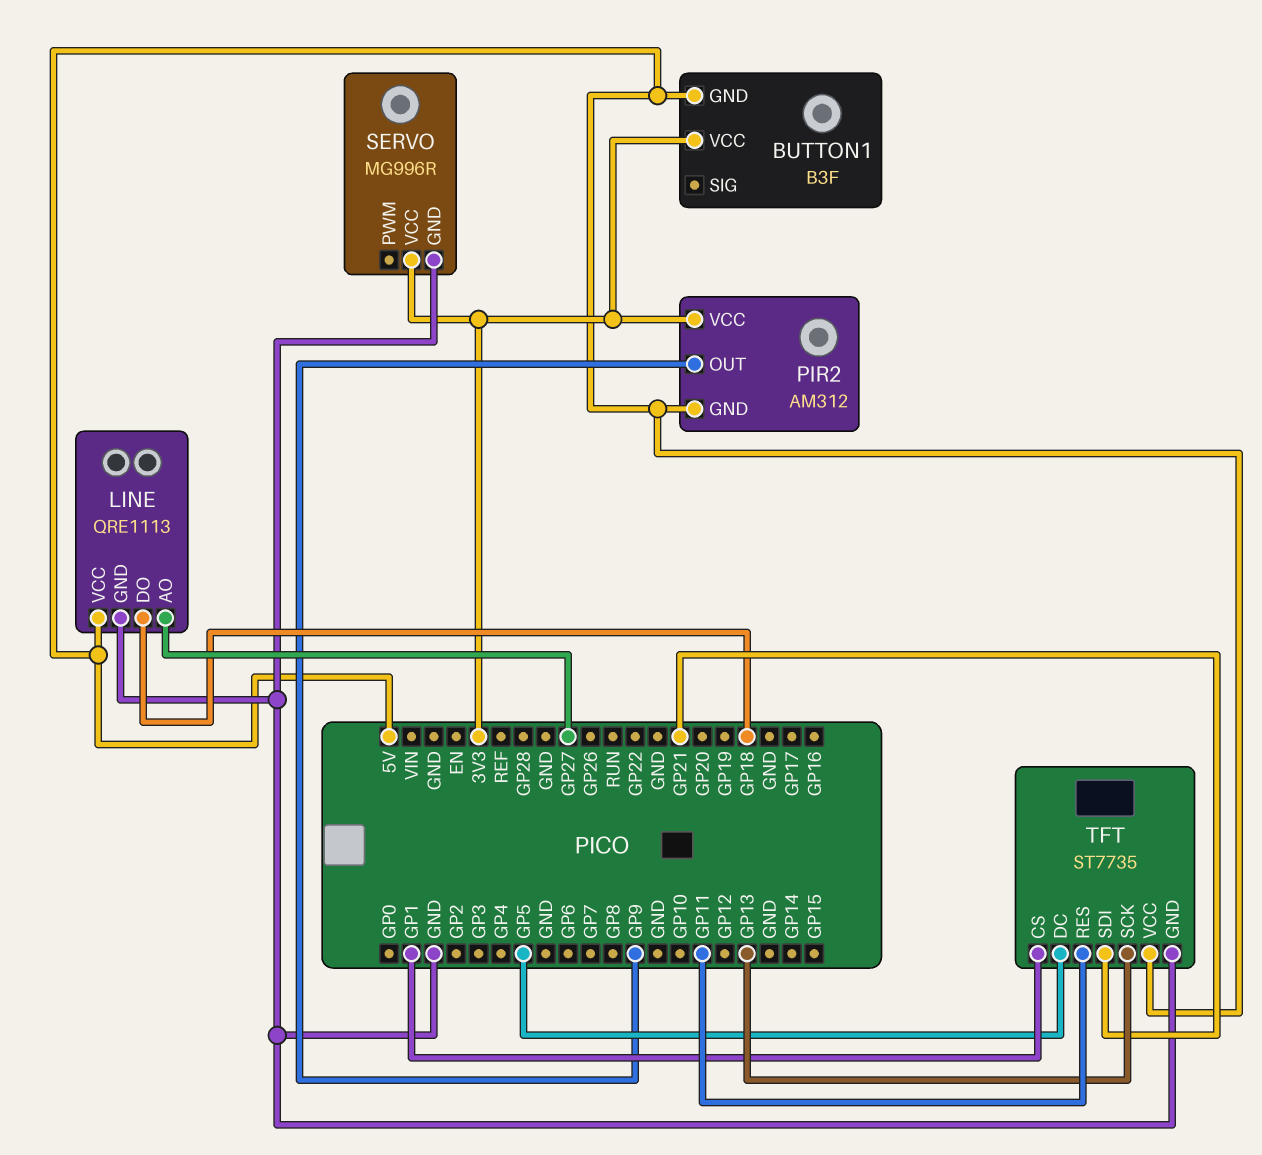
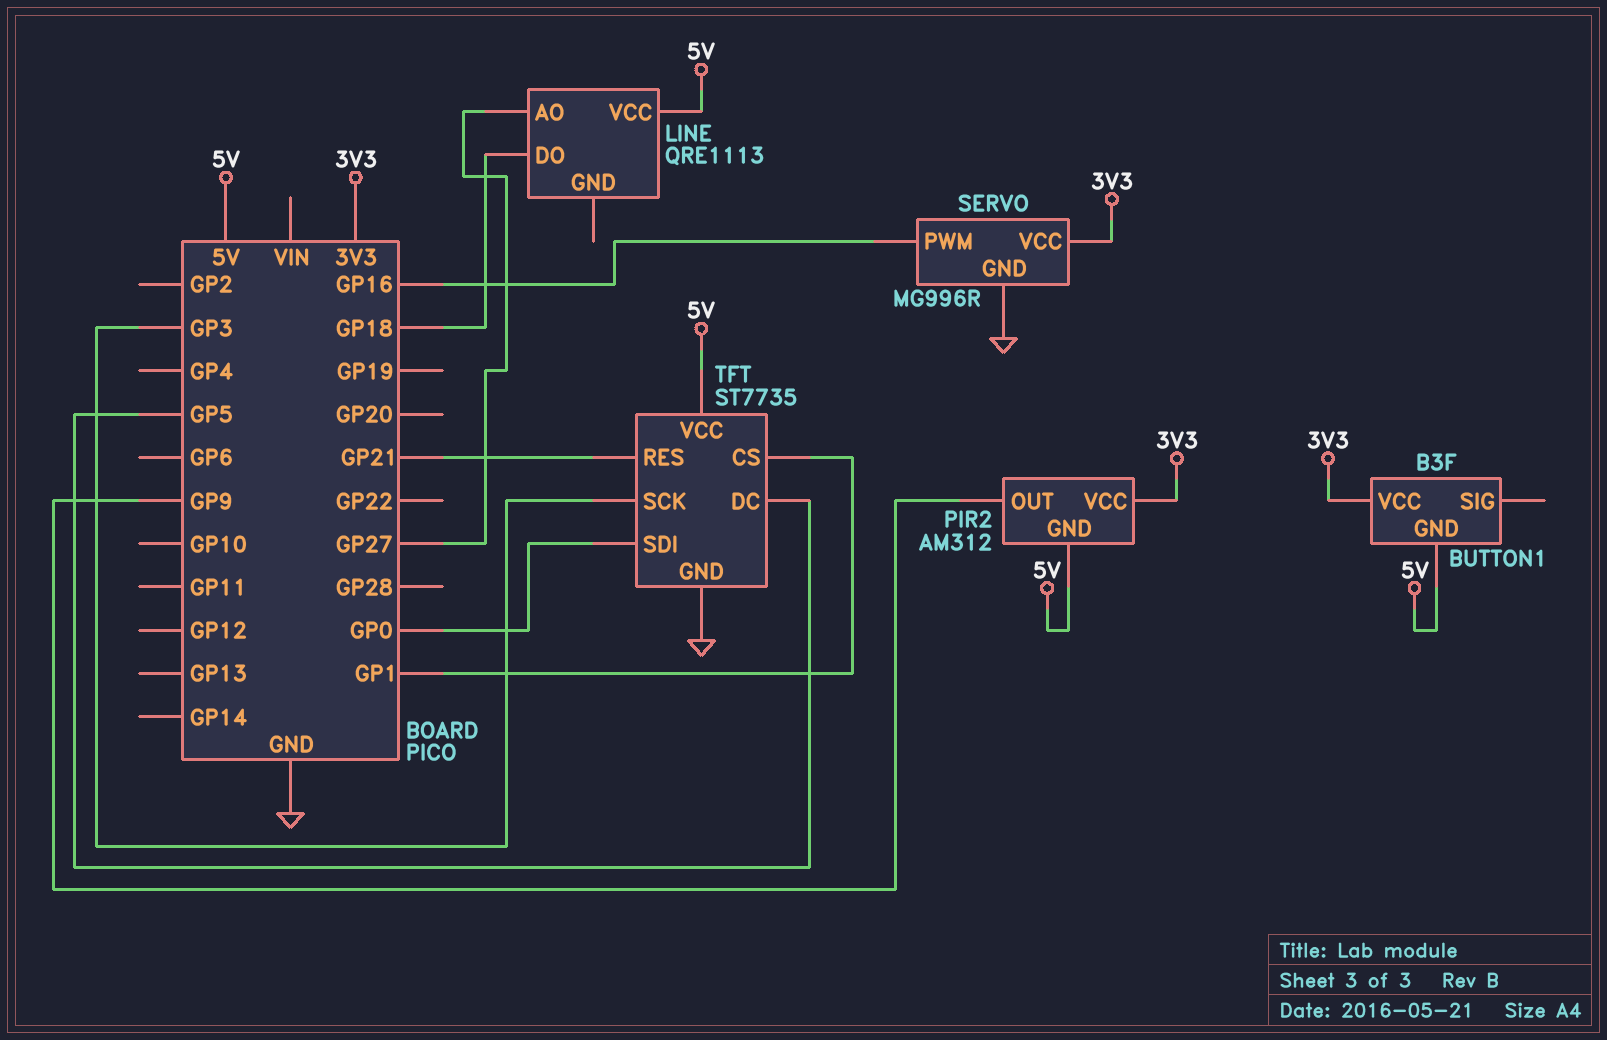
LINE pin GND: GND -> none
SERVO pin PWM: none -> GP16
TFT pin RES: GP11 -> GP21
TFT pin SCK: GP13 -> GP3
TFT pin SDI: GP21 -> GP0

